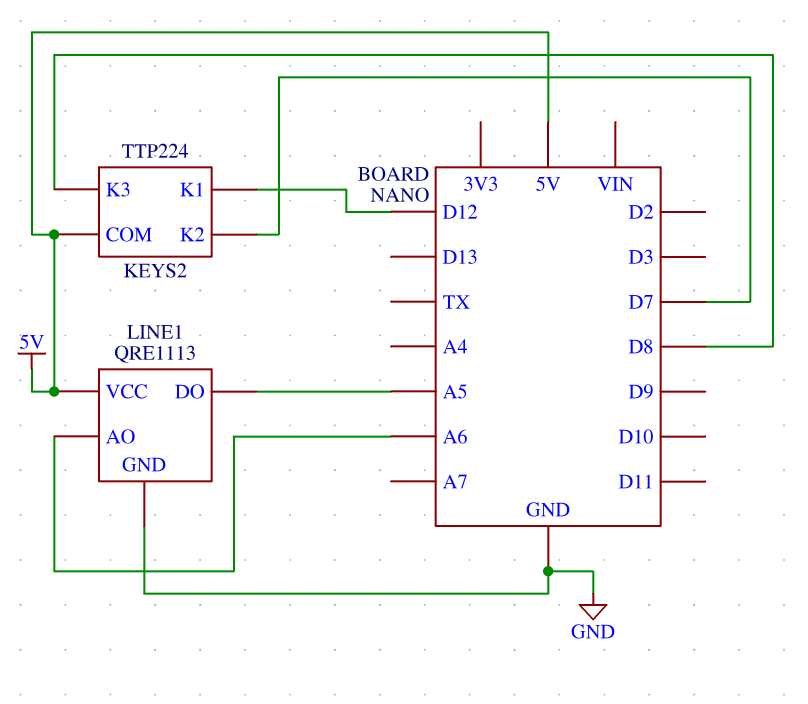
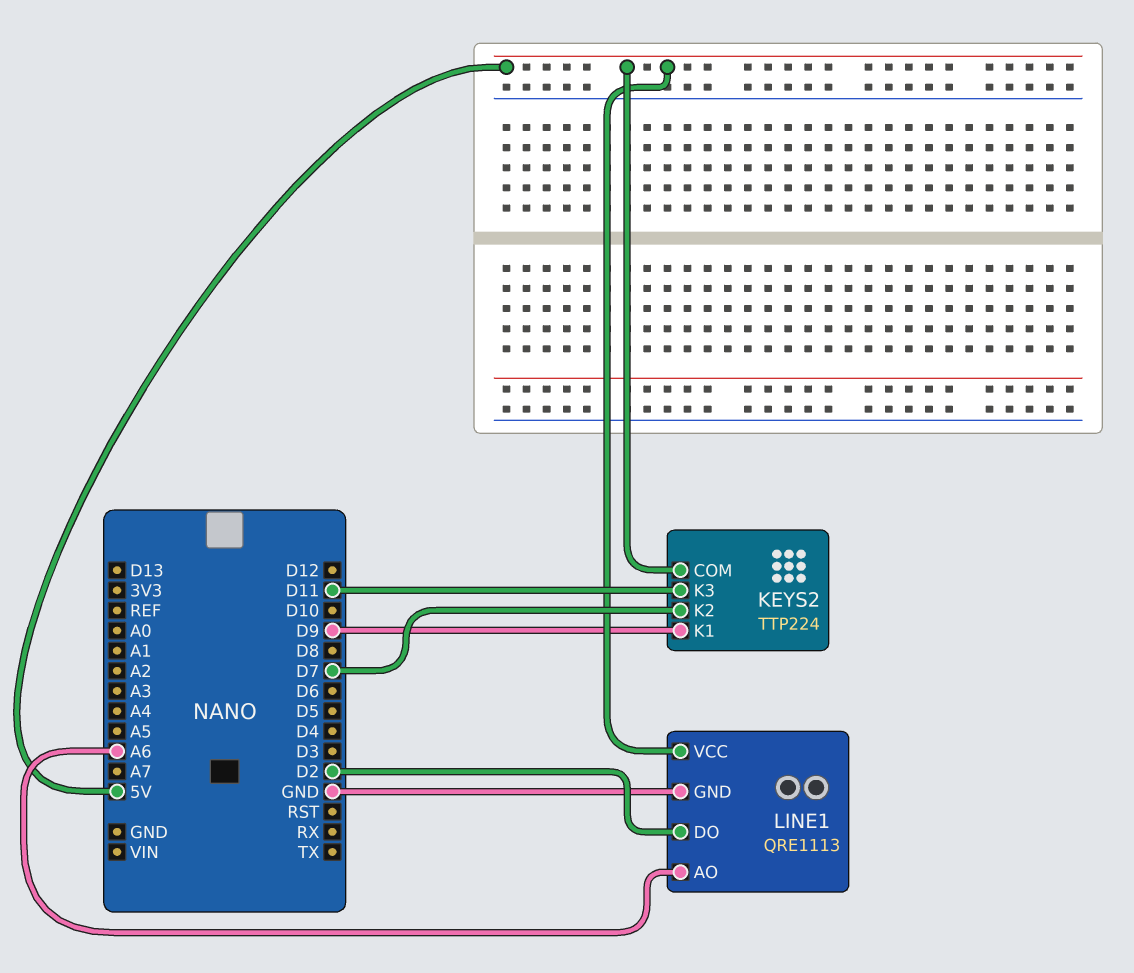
KEYS2 pin K1: D12 -> D9
KEYS2 pin K3: D8 -> D11
LINE1 pin DO: A5 -> D2

